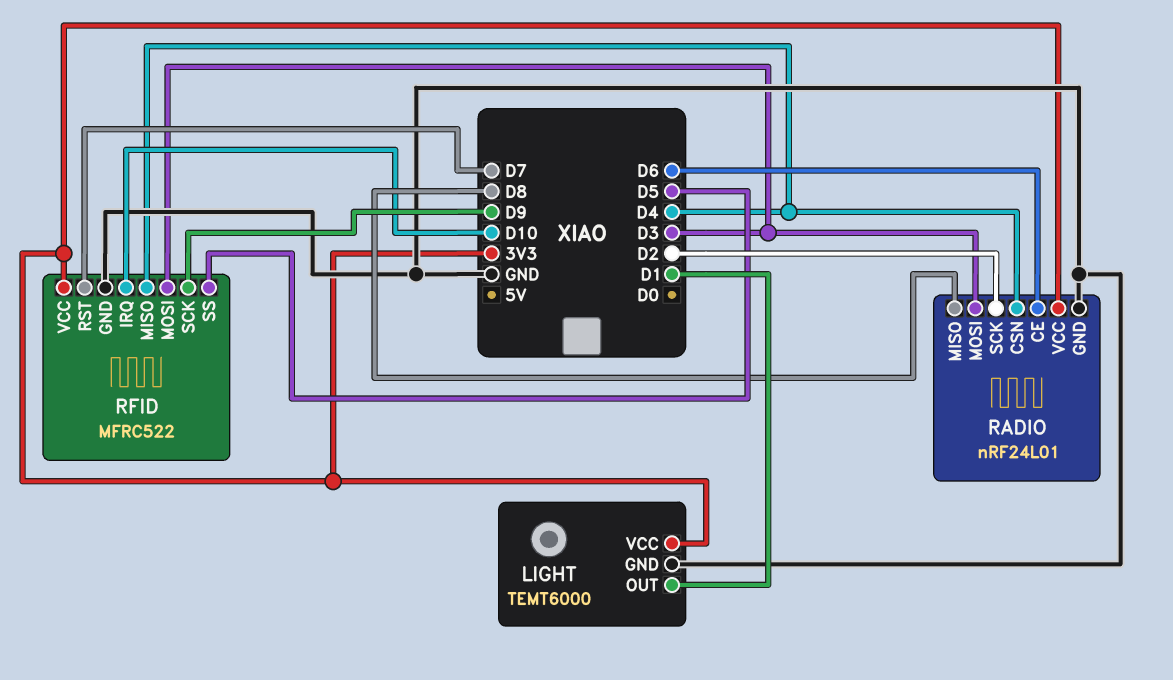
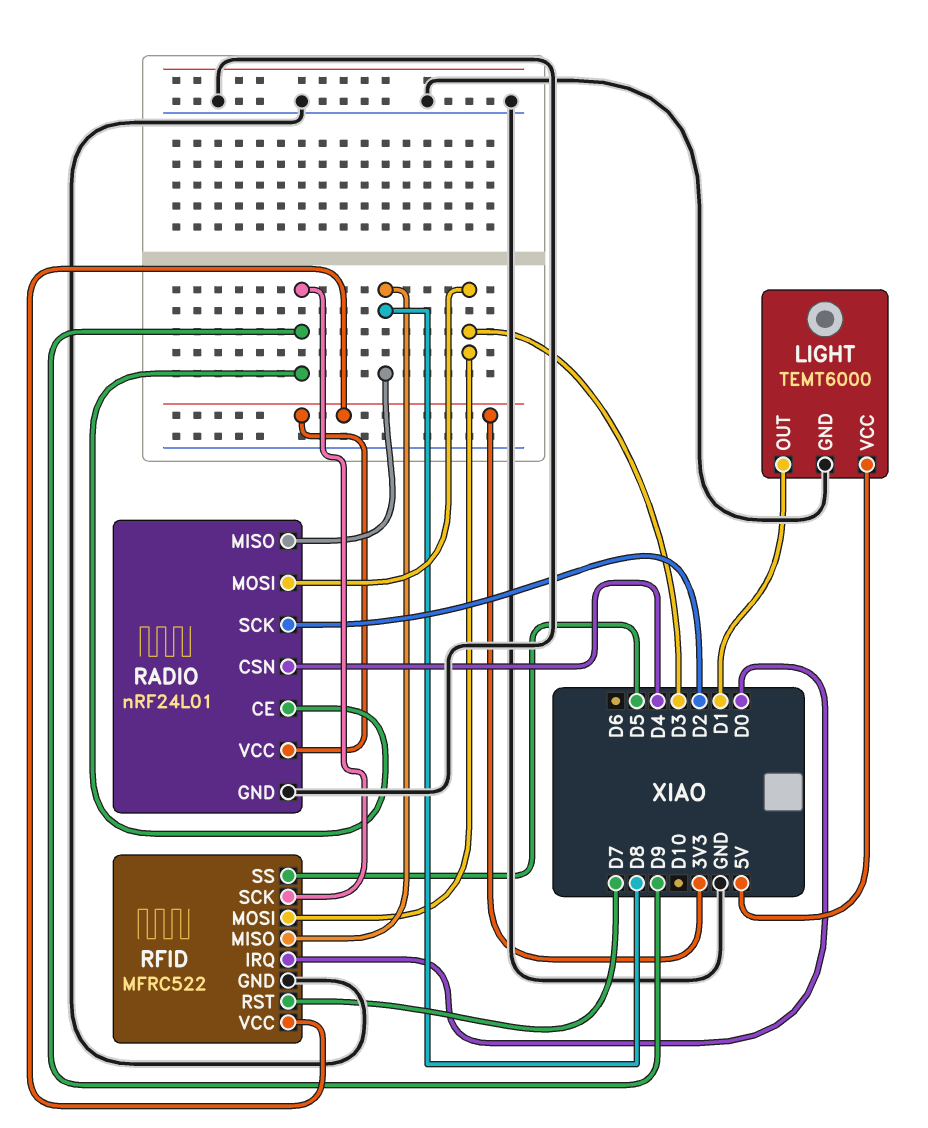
LIGHT pin VCC: 3V3 -> 5V
RADIO pin CE: D6 -> D9
RFID pin IRQ: D10 -> D0
RFID pin MISO: D4 -> D8

